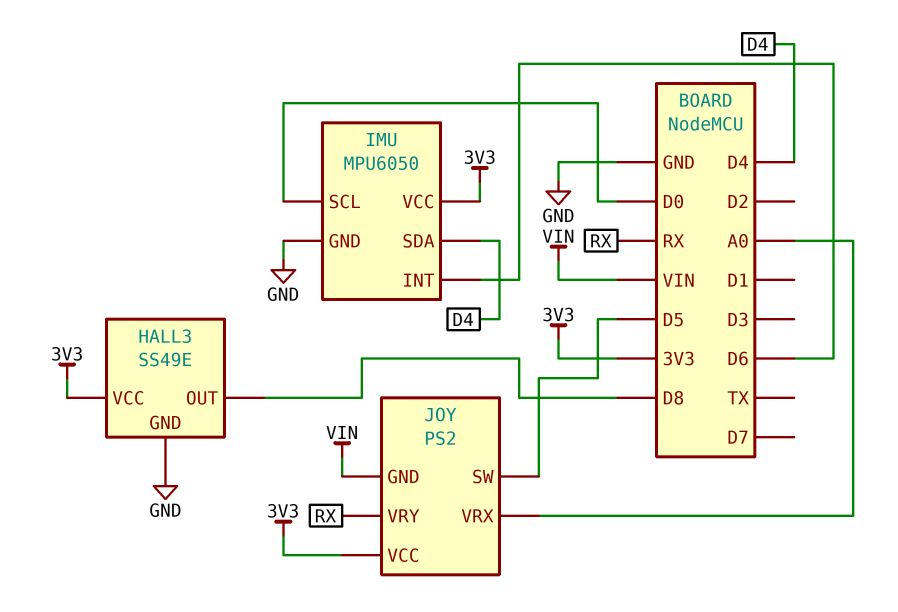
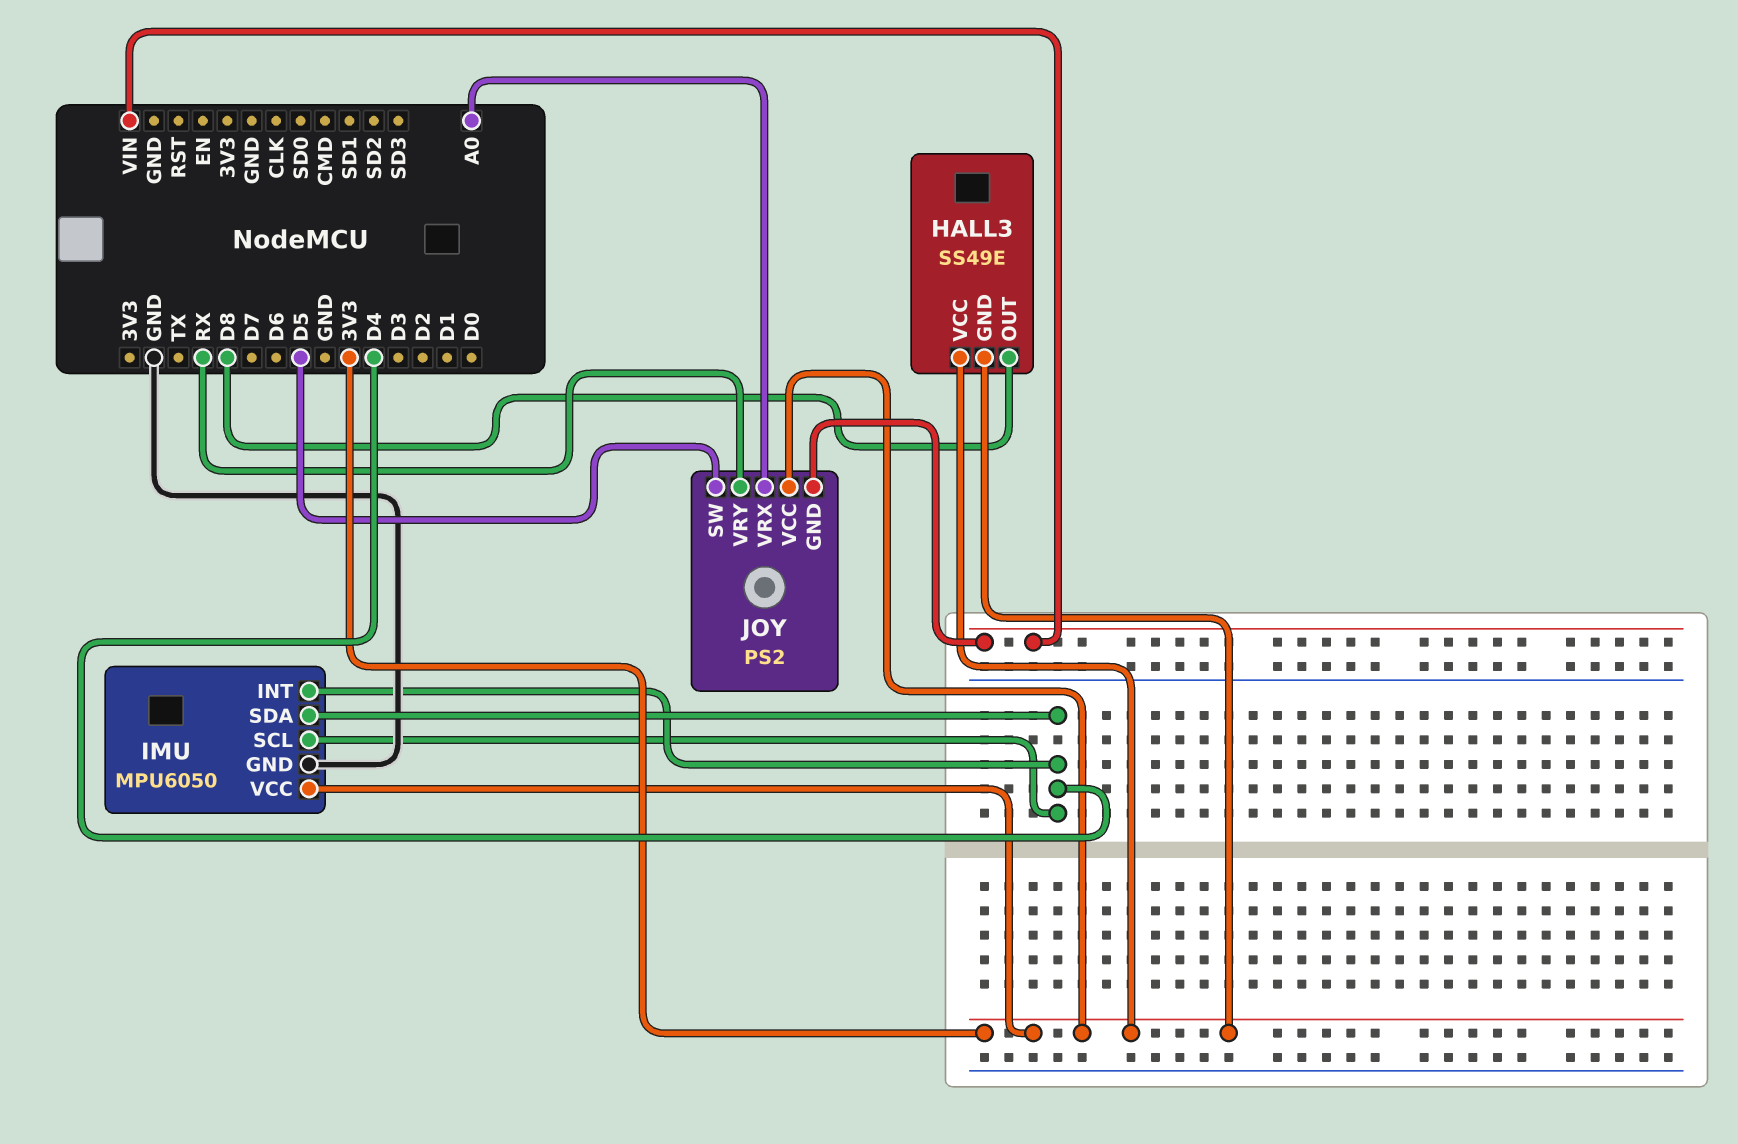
HALL3 pin GND: GND -> 3V3
IMU pin INT: D6 -> D4
IMU pin SCL: D0 -> D4

